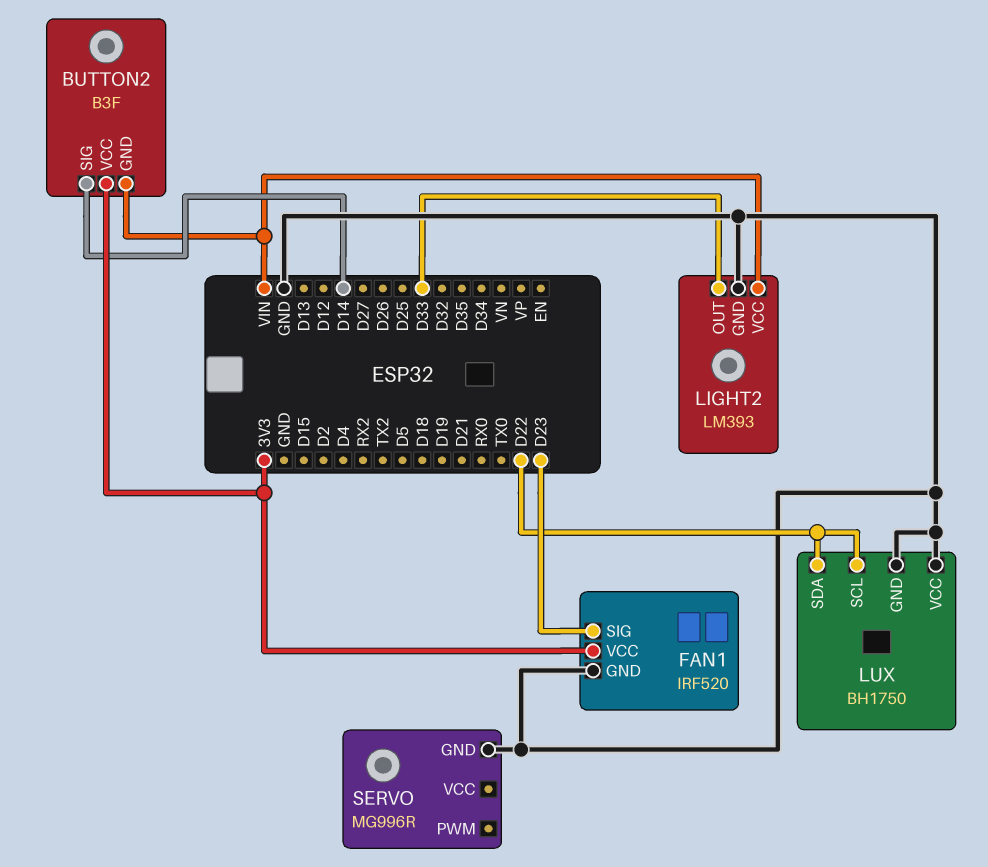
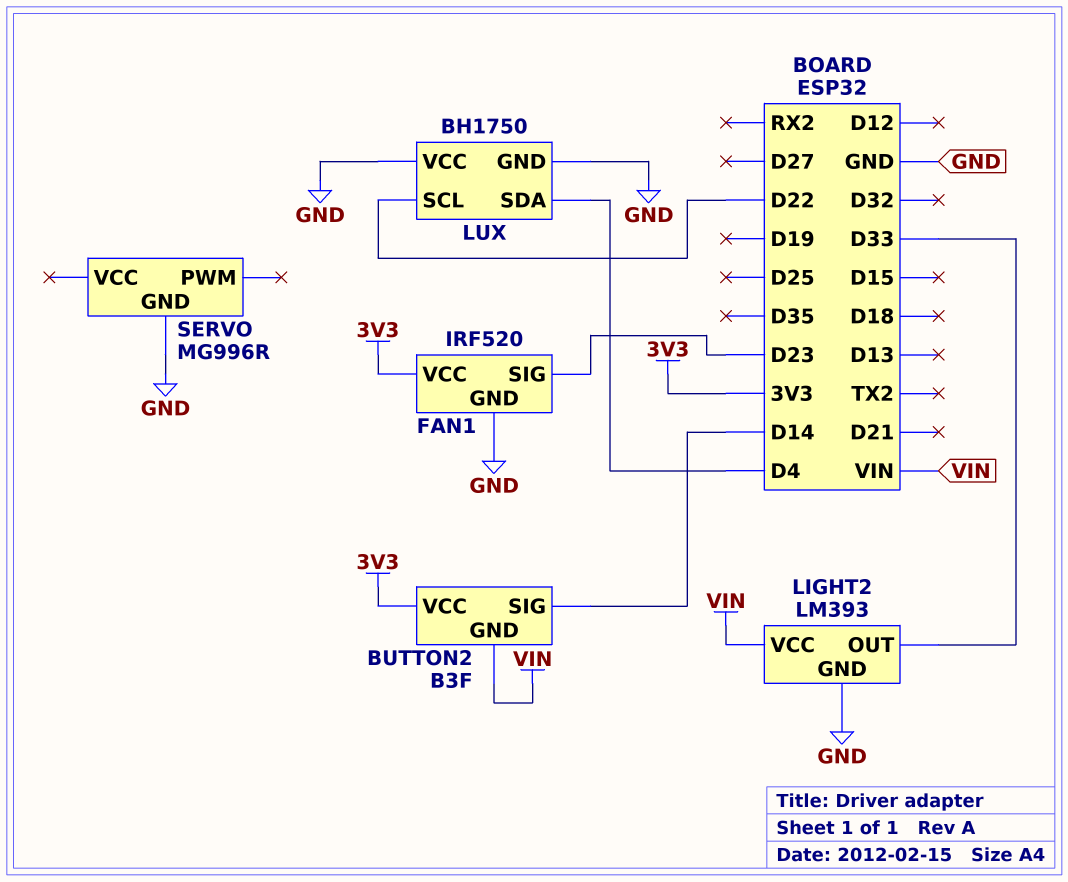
LUX pin SDA: D22 -> D4

